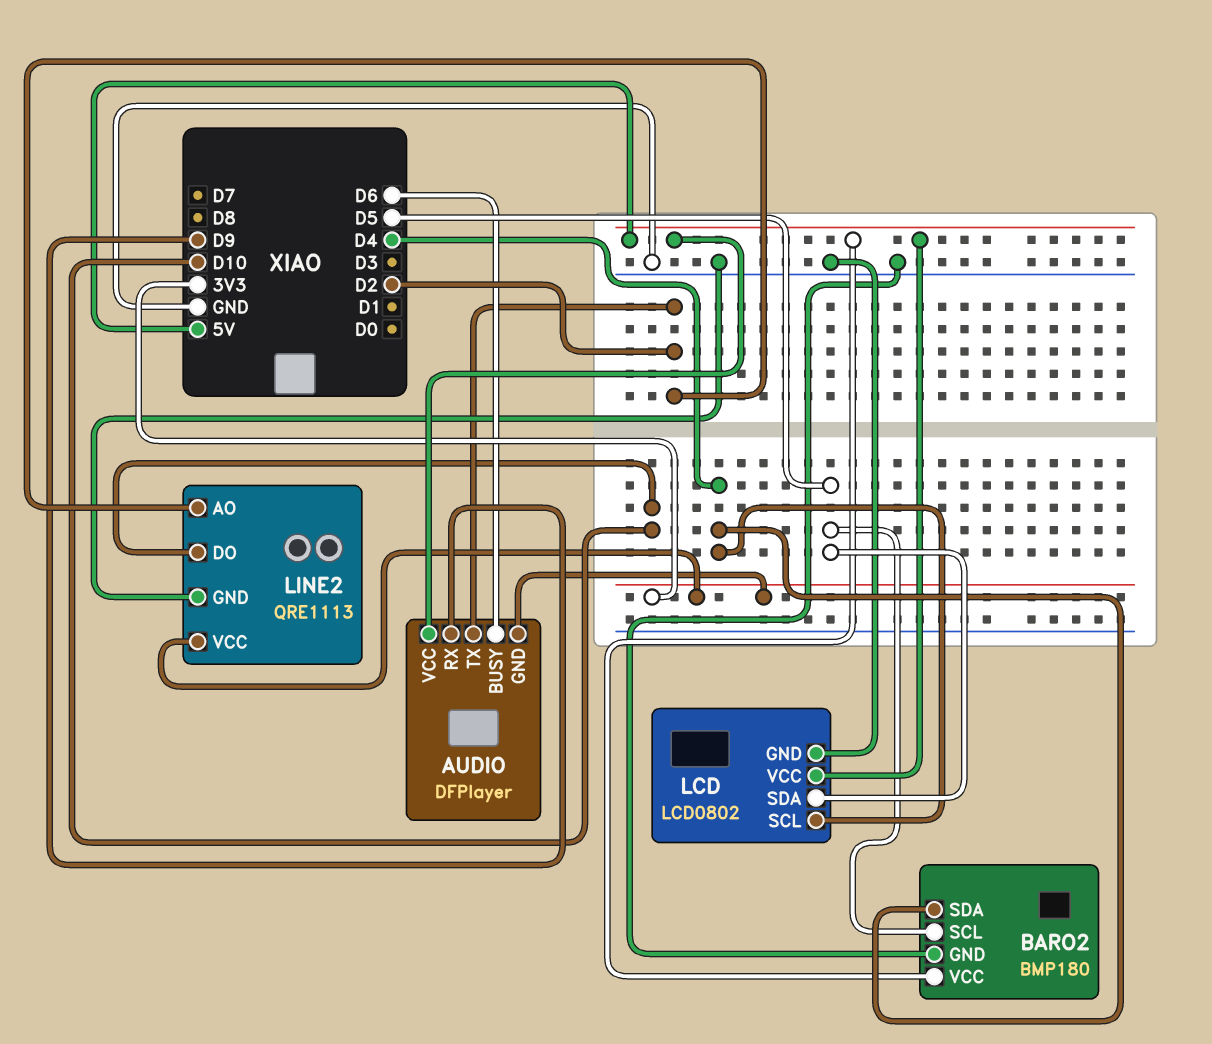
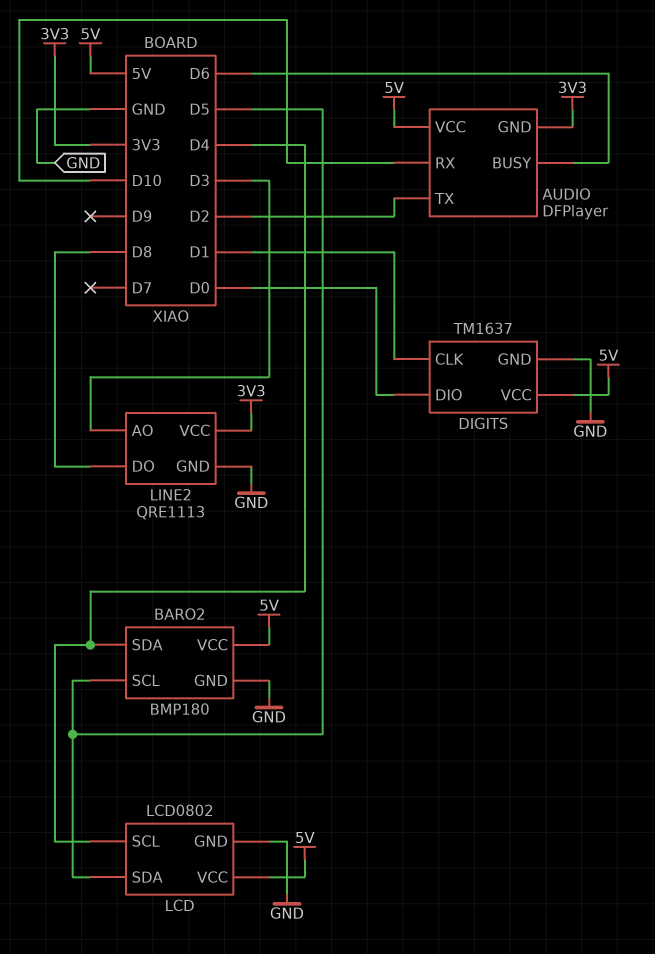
AUDIO pin RX: D9 -> D10
DIGITS: none -> TM1637
DIGITS pin CLK: none -> D1
DIGITS pin DIO: none -> D0
DIGITS pin GND: none -> GND
DIGITS pin VCC: none -> 5V
LINE2 pin AO: D2 -> D3
LINE2 pin DO: D10 -> D8

